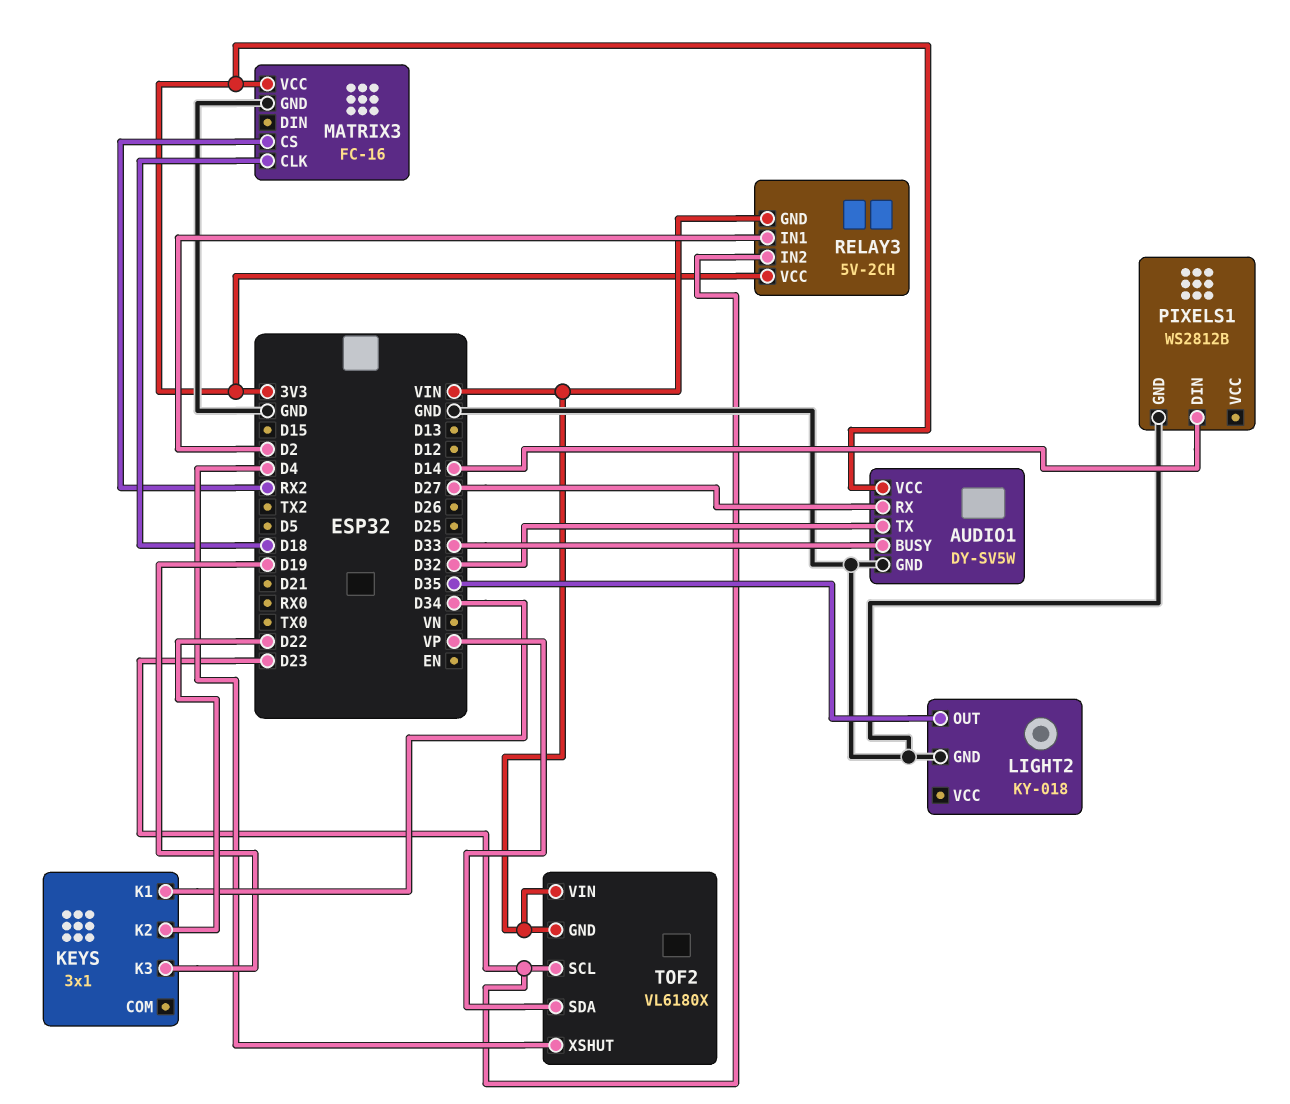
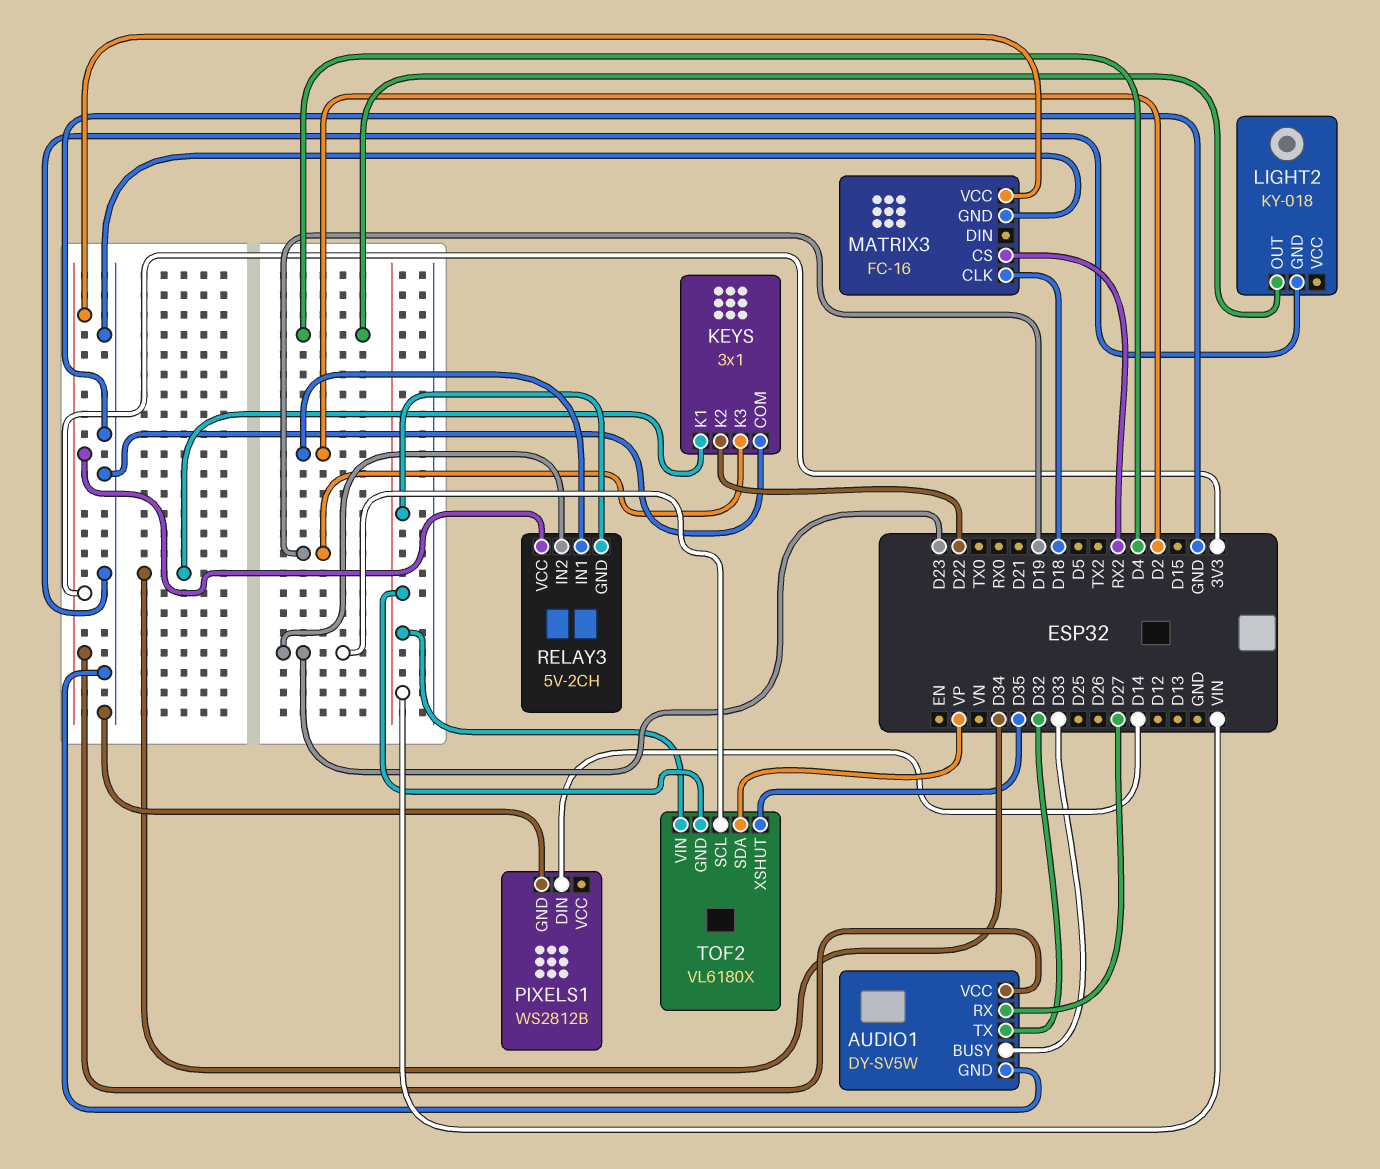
KEYS pin COM: none -> GND
LIGHT2 pin OUT: D35 -> D4
TOF2 pin XSHUT: D4 -> D35

